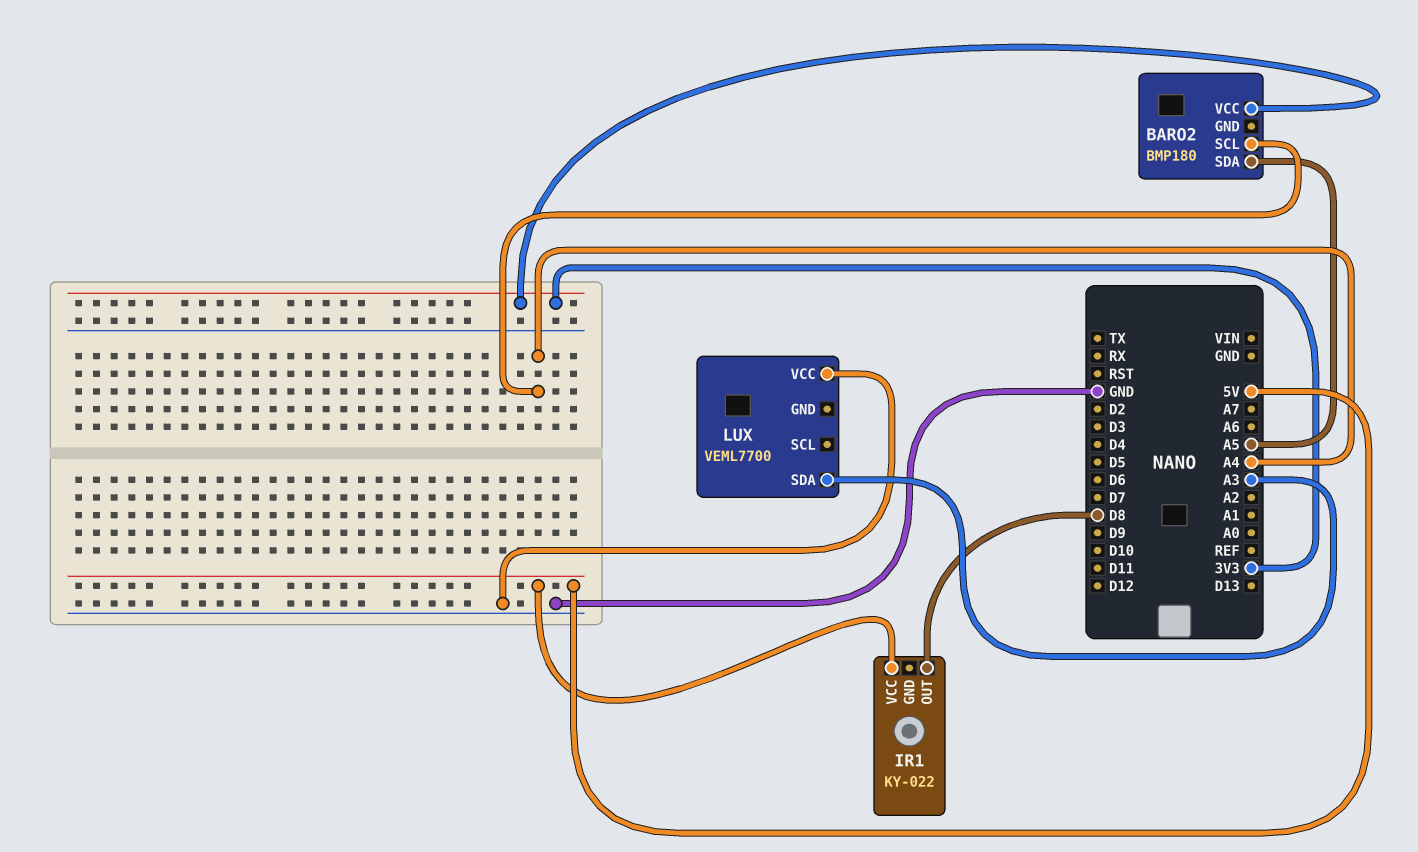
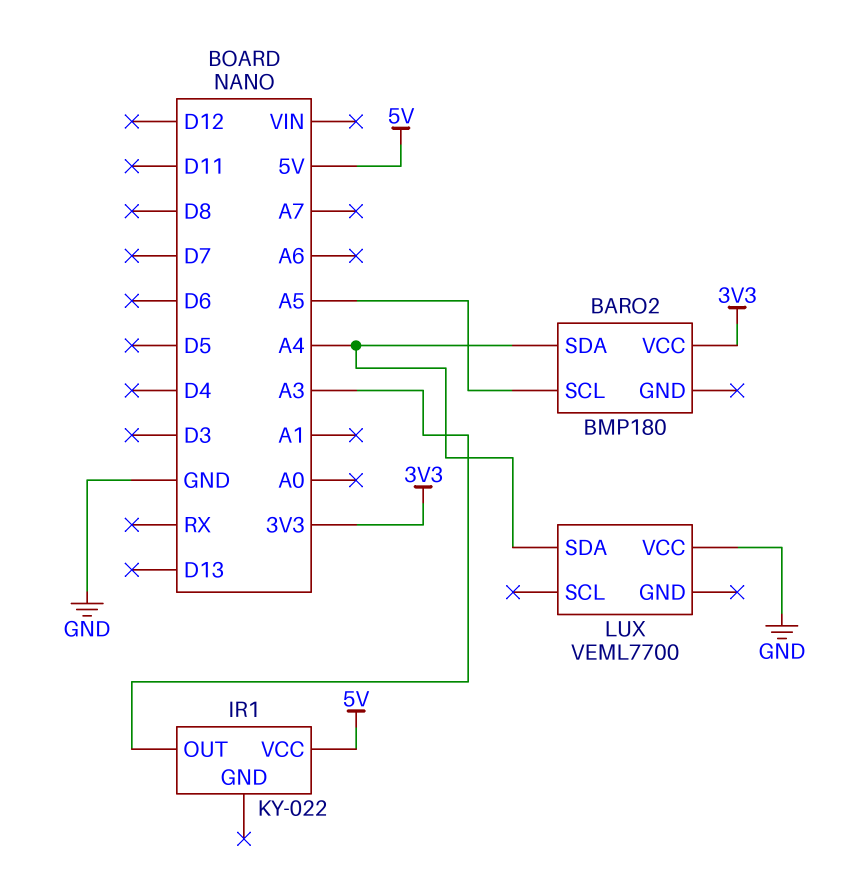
BARO2 pin SCL: A4 -> A5
BARO2 pin SDA: A5 -> A4
IR1 pin OUT: D8 -> A3
LUX pin SDA: A3 -> A4

